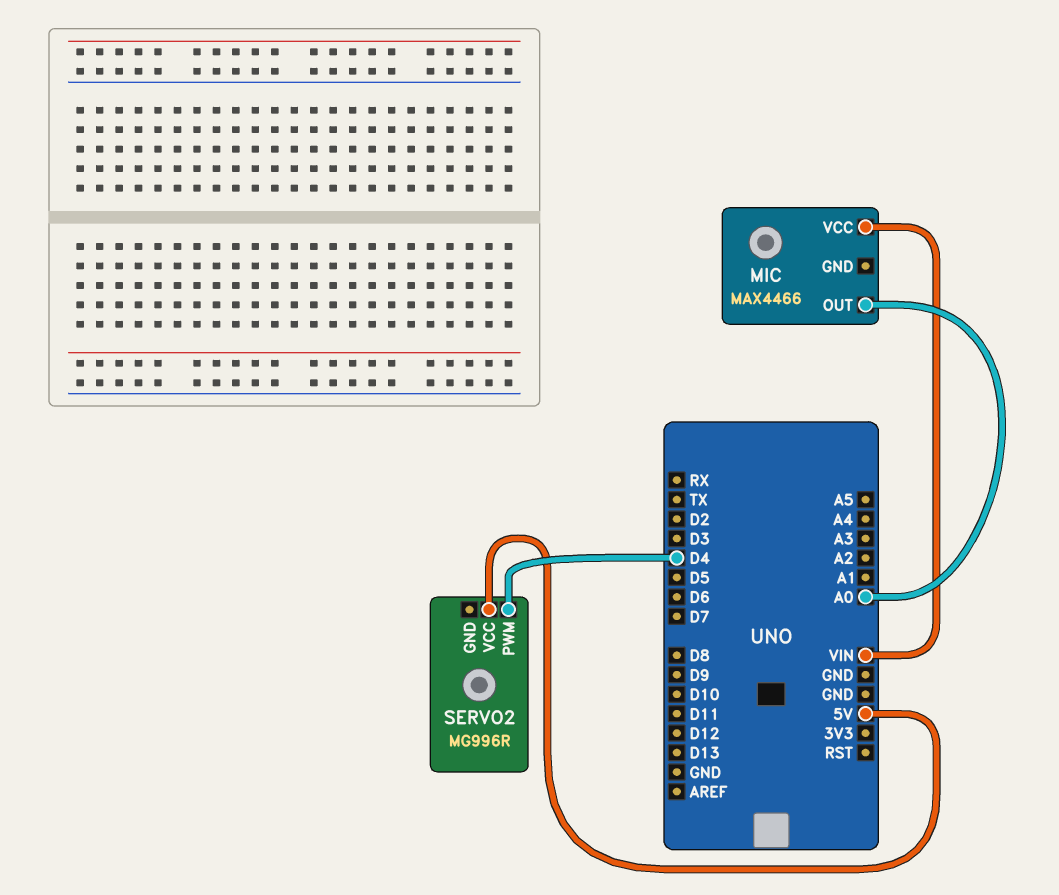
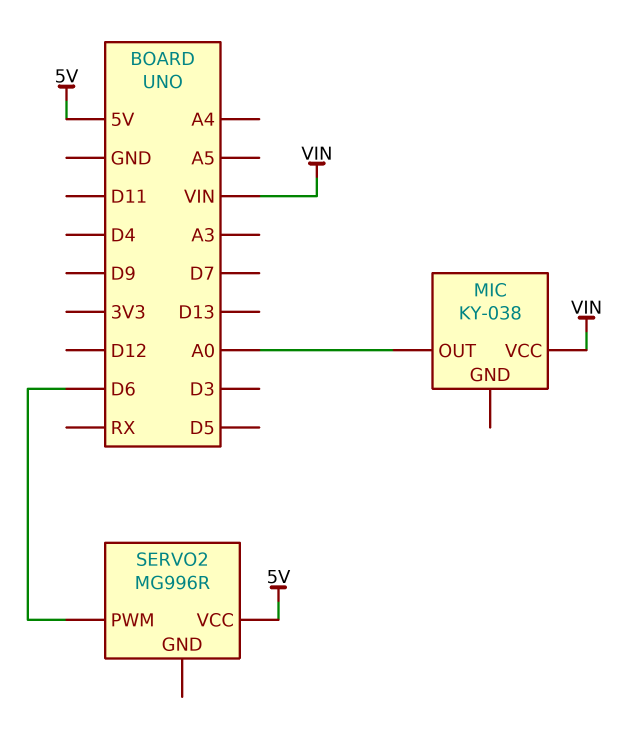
MIC: MAX4466 -> KY-038
SERVO2 pin PWM: D4 -> D6

